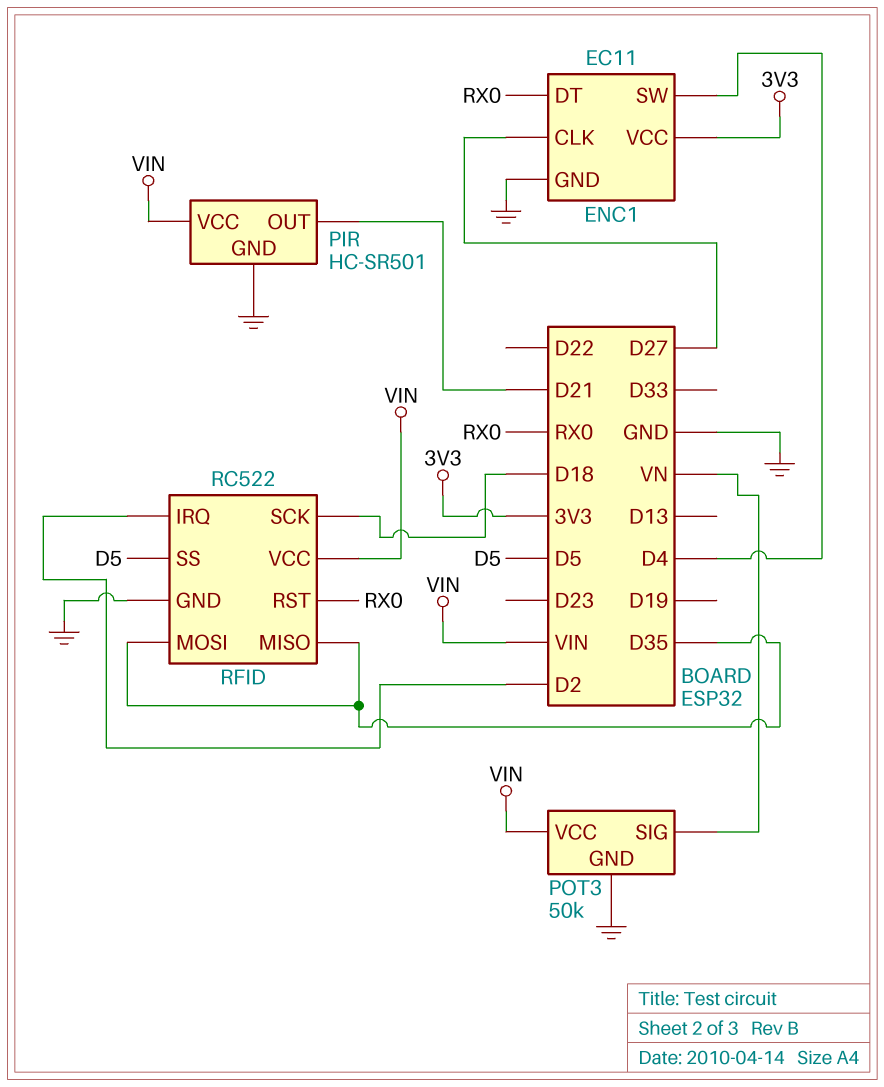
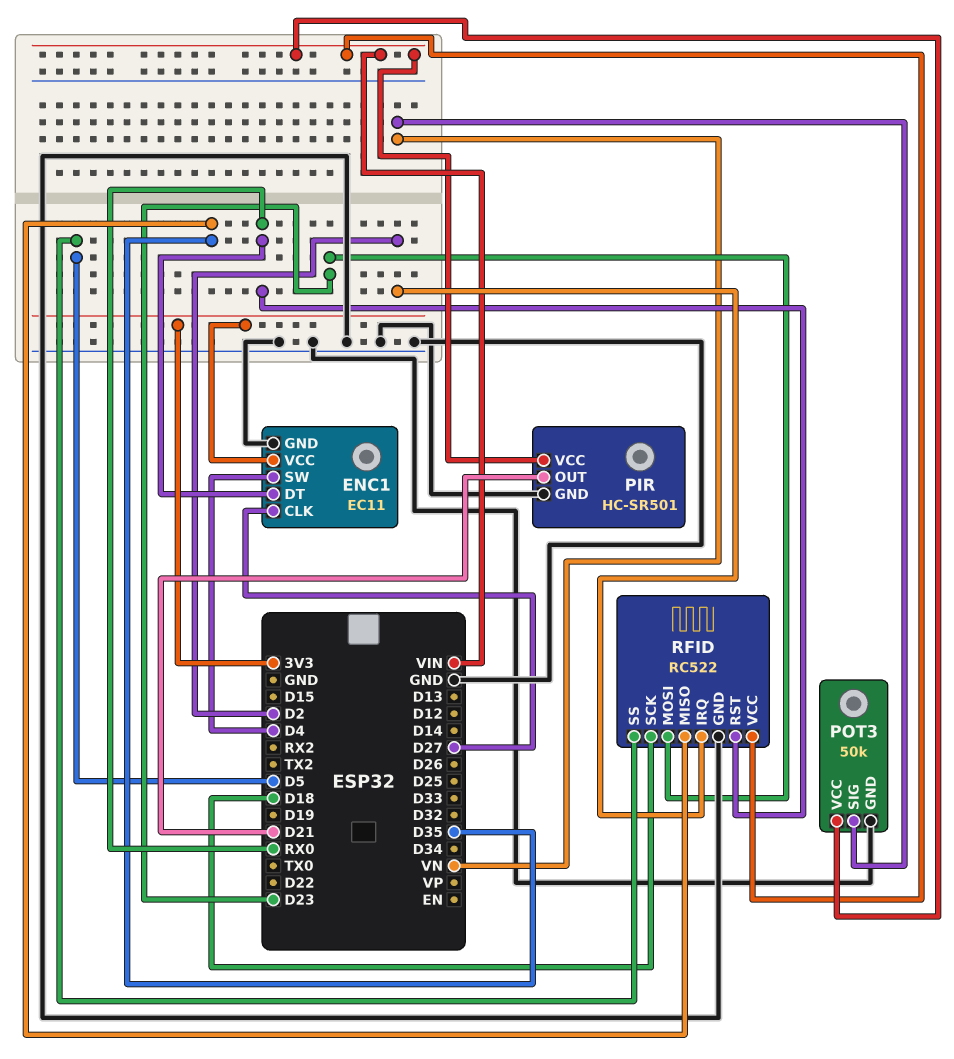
RFID pin MOSI: D35 -> D23

